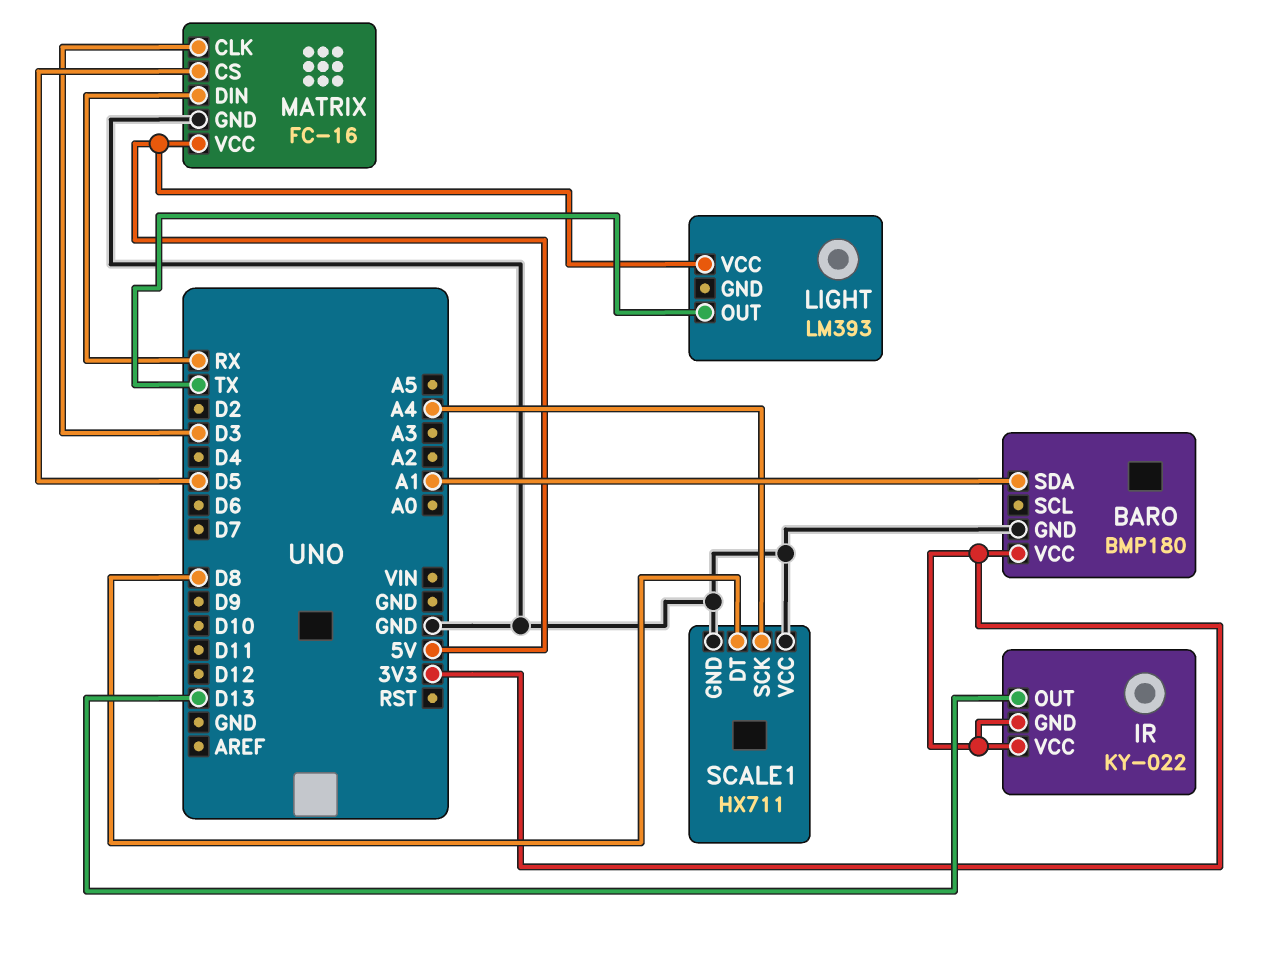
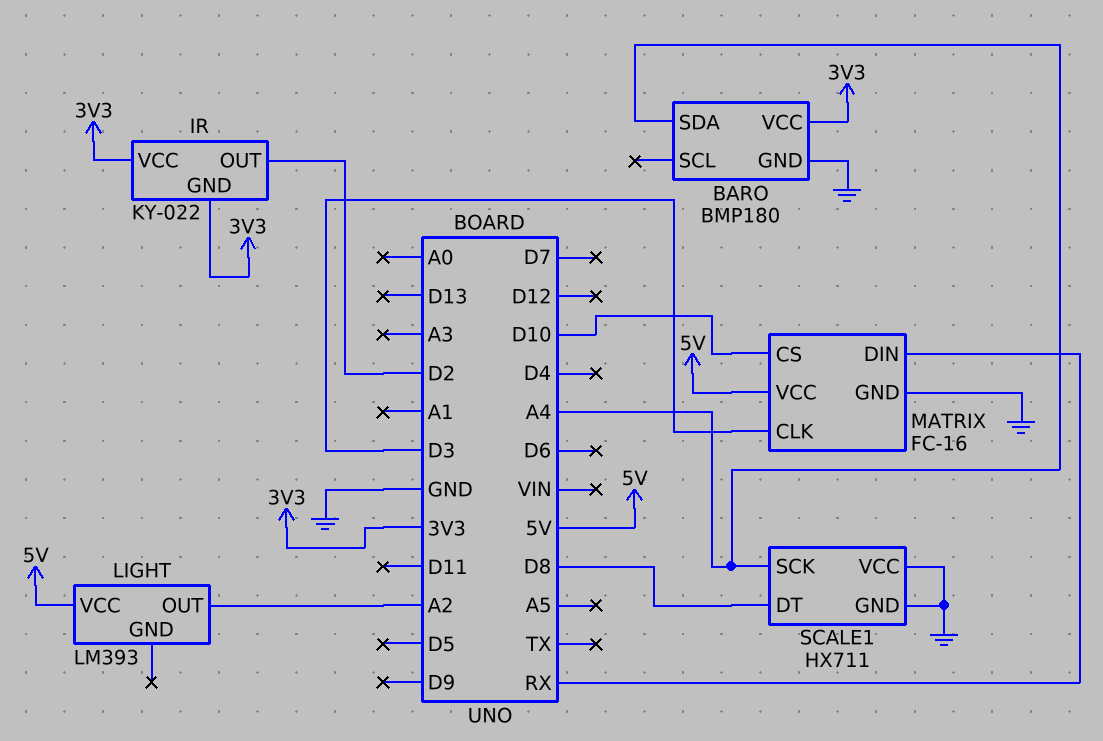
BARO pin SDA: A1 -> A4
IR pin OUT: D13 -> D2
LIGHT pin OUT: TX -> A2
MATRIX pin CS: D5 -> D10

